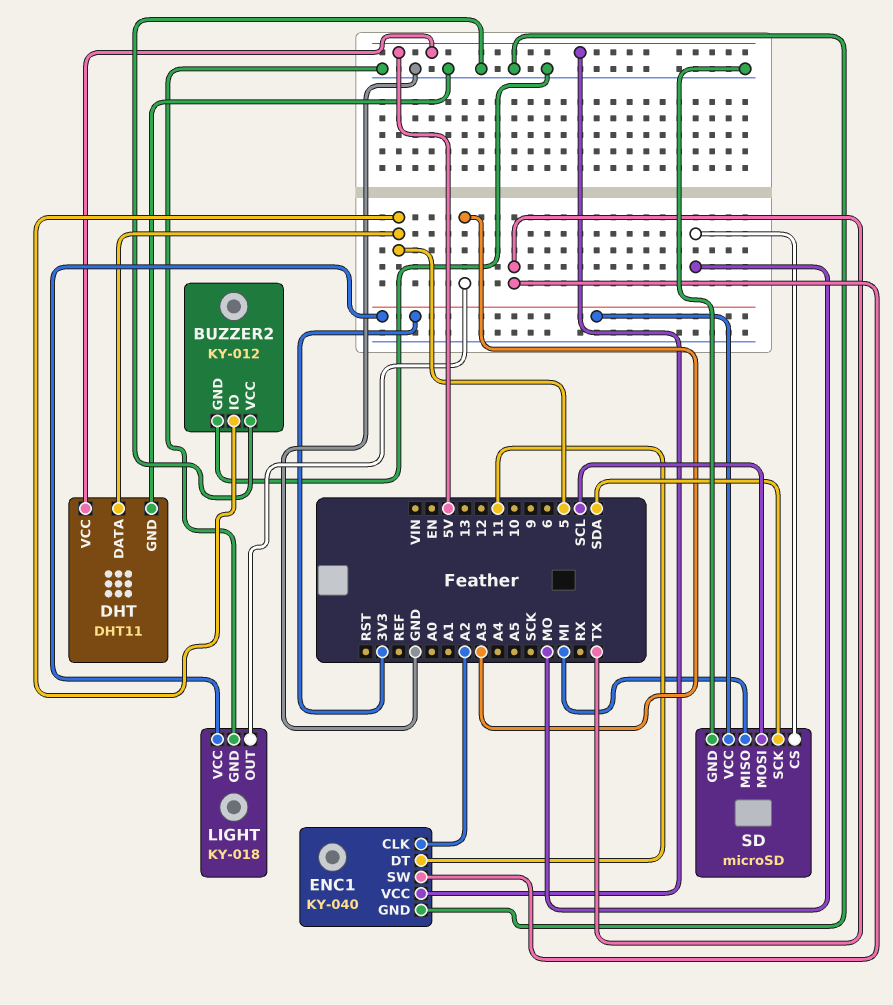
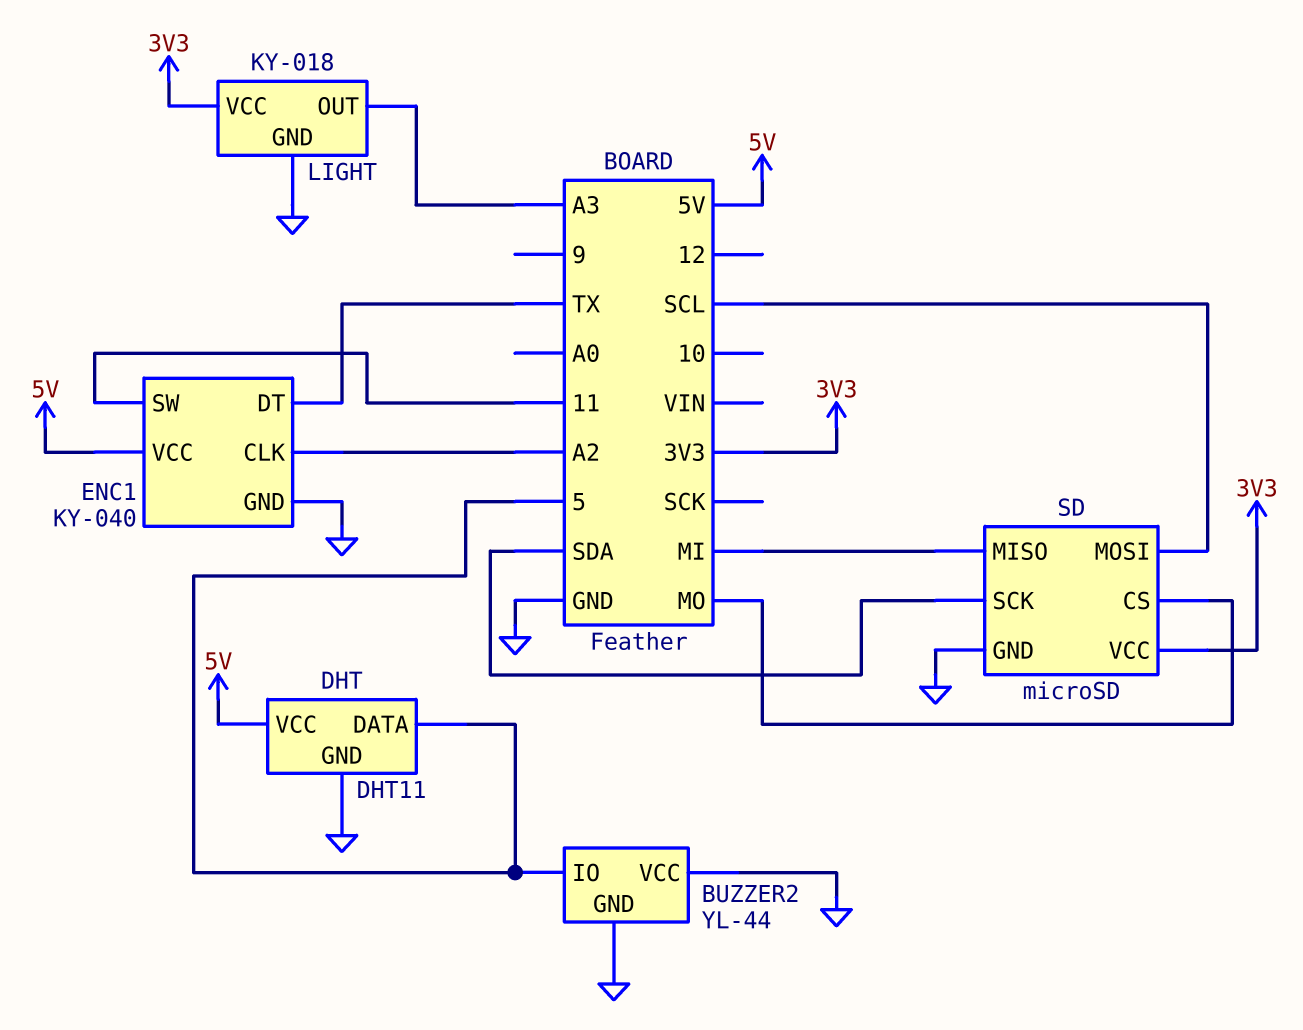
BUZZER2: KY-012 -> YL-44
ENC1 pin DT: 11 -> TX
ENC1 pin SW: TX -> 11

